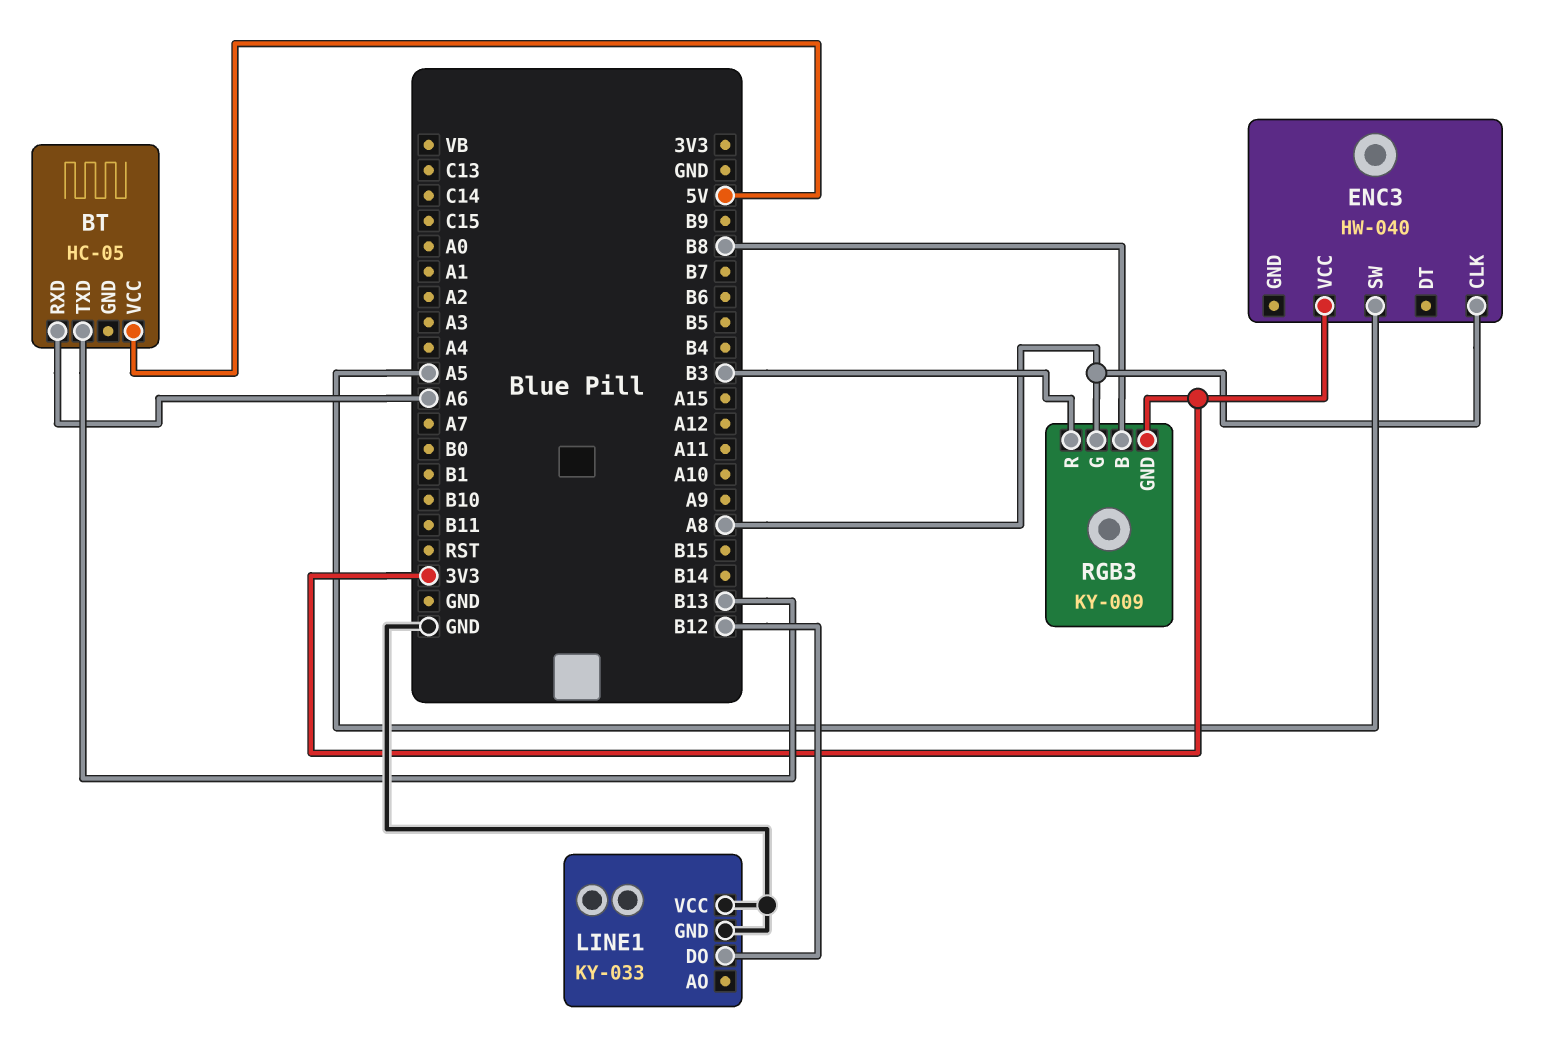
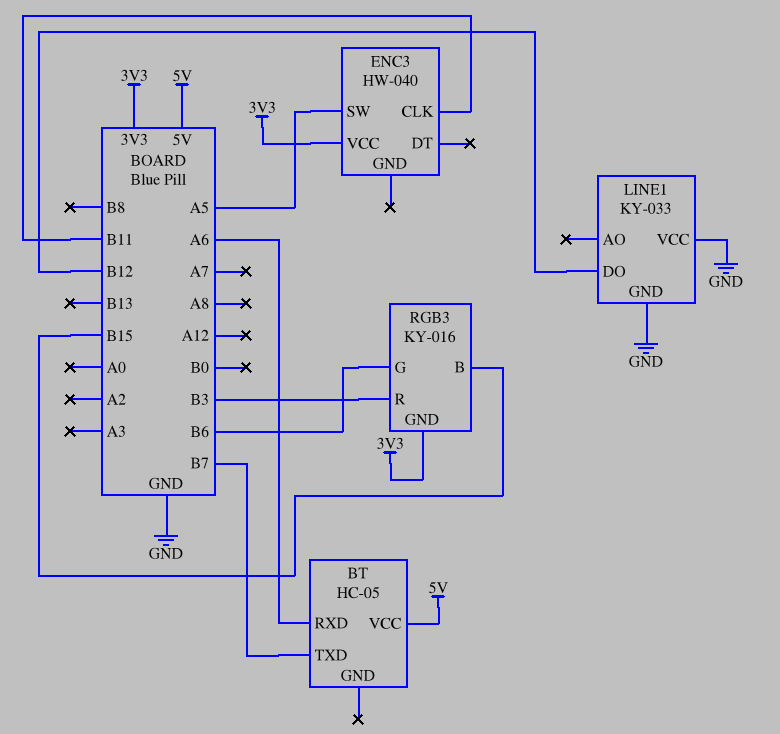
BT pin TXD: B13 -> B7
ENC3 pin CLK: A8 -> B11
RGB3: KY-009 -> KY-016
RGB3 pin B: B8 -> B15
RGB3 pin G: A8 -> B6

